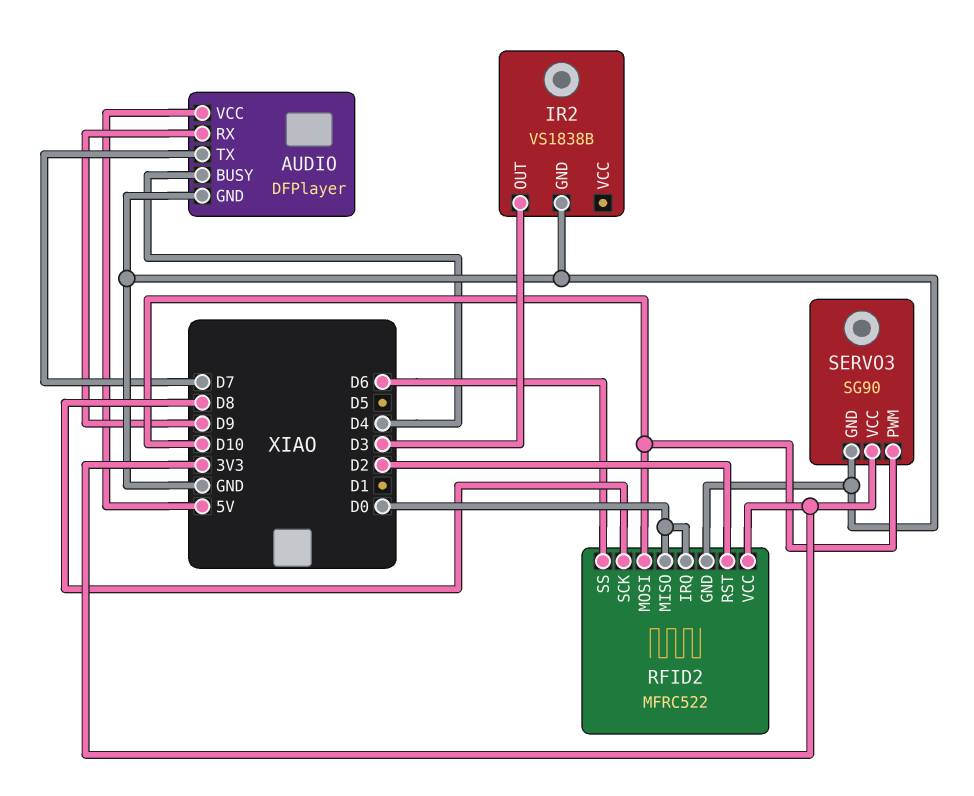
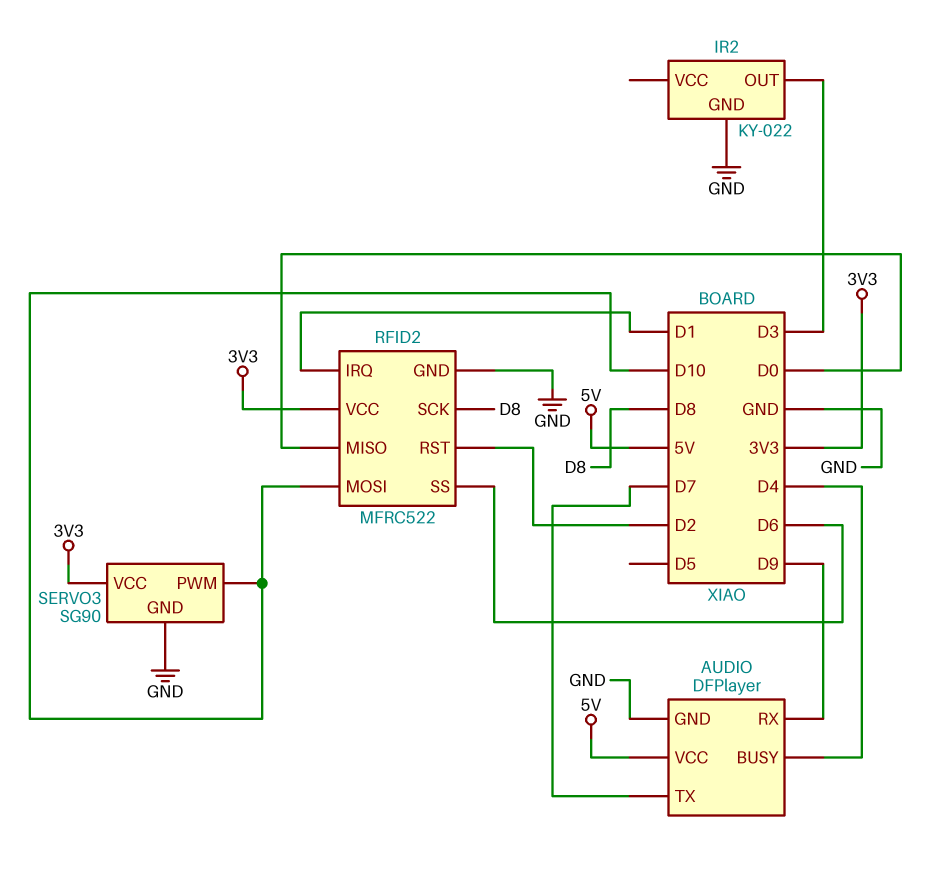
IR2: VS1838B -> KY-022
RFID2 pin IRQ: D0 -> D1

